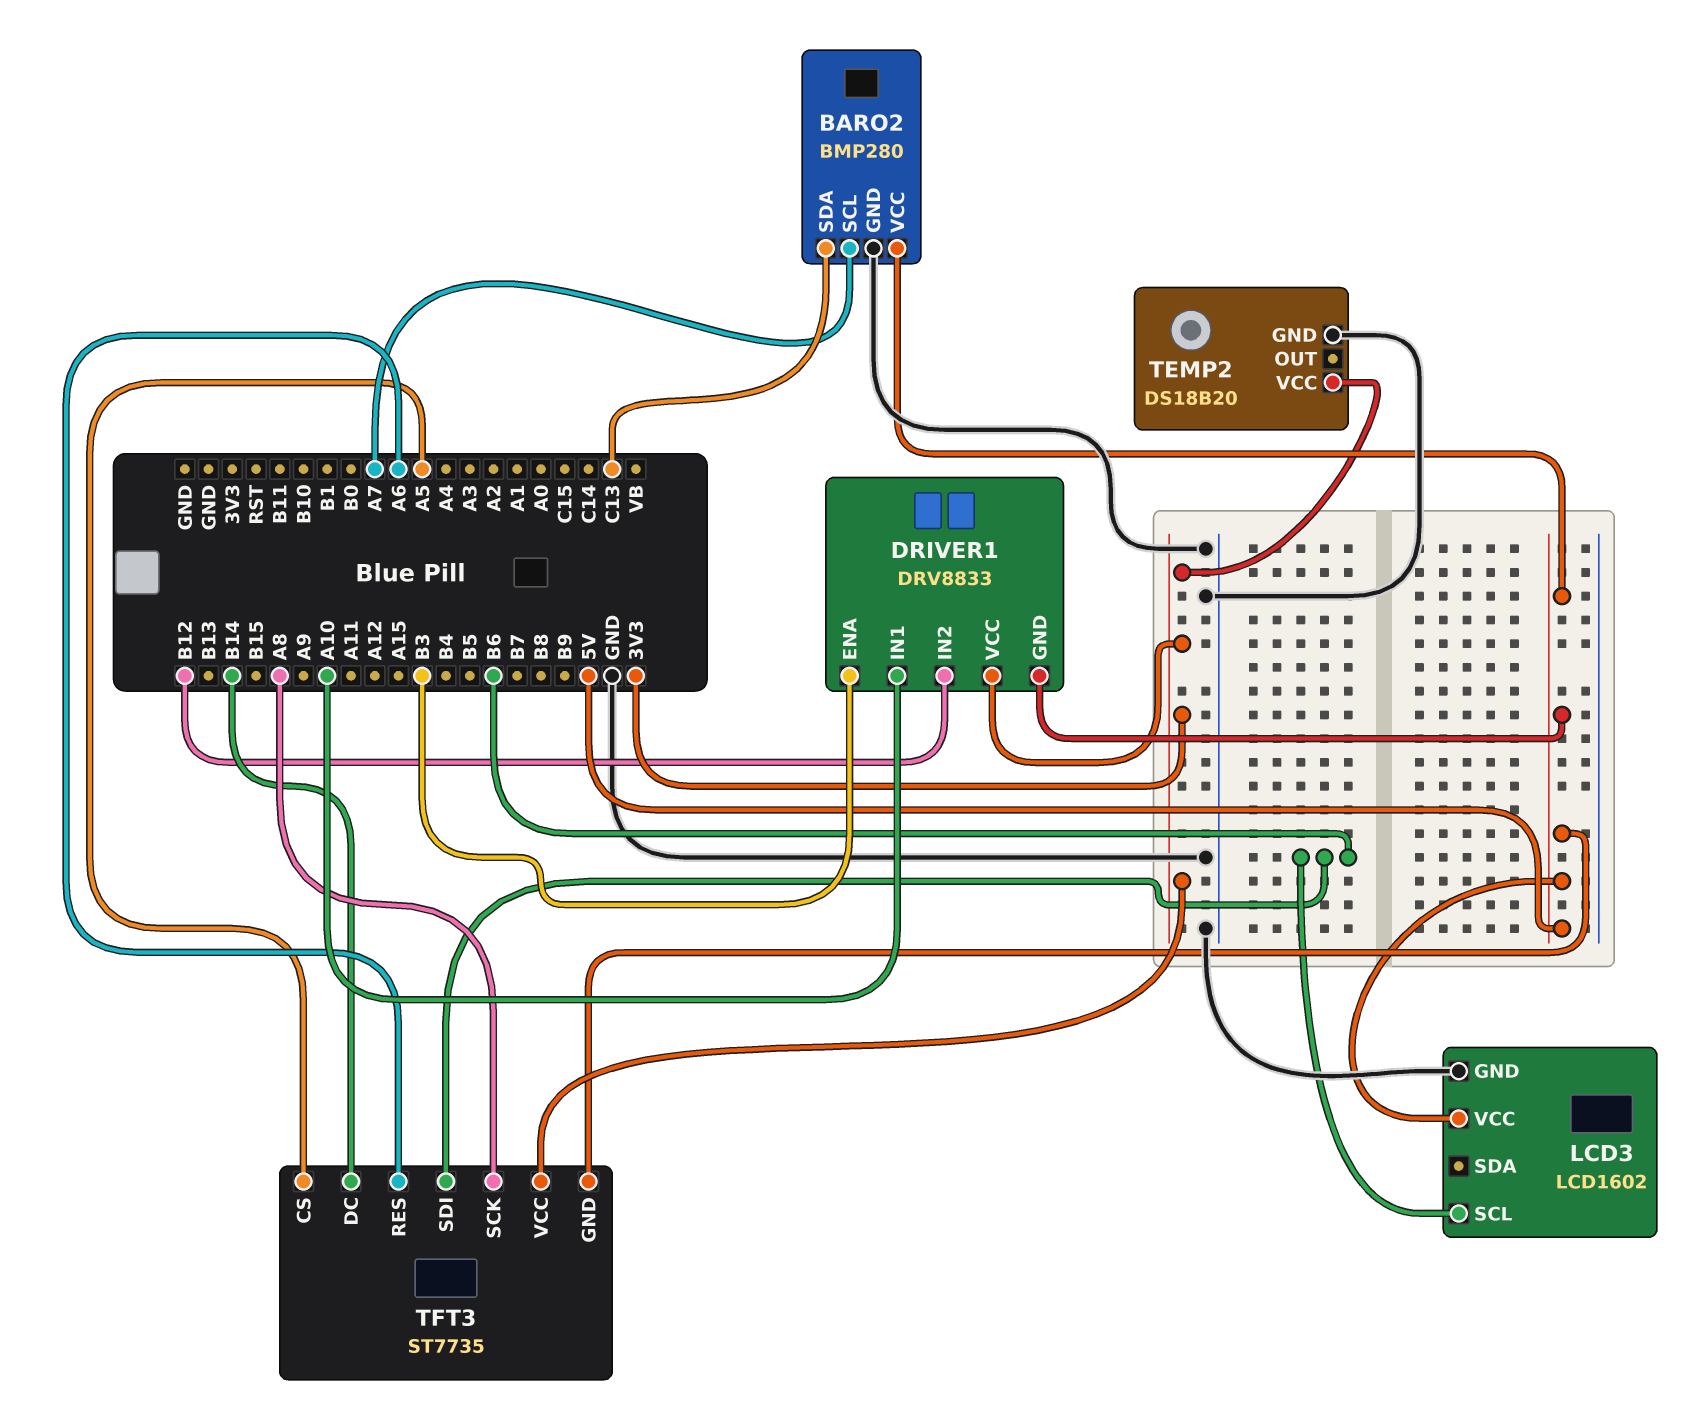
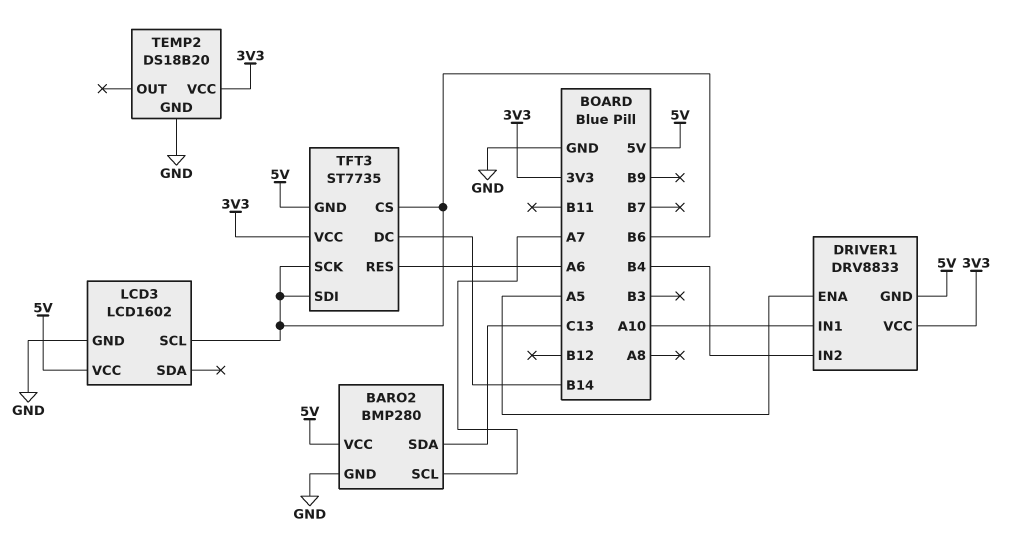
DRIVER1 pin ENA: B3 -> A5
DRIVER1 pin IN2: B12 -> B4
TFT3 pin CS: A5 -> B6
TFT3 pin SCK: A8 -> B6

